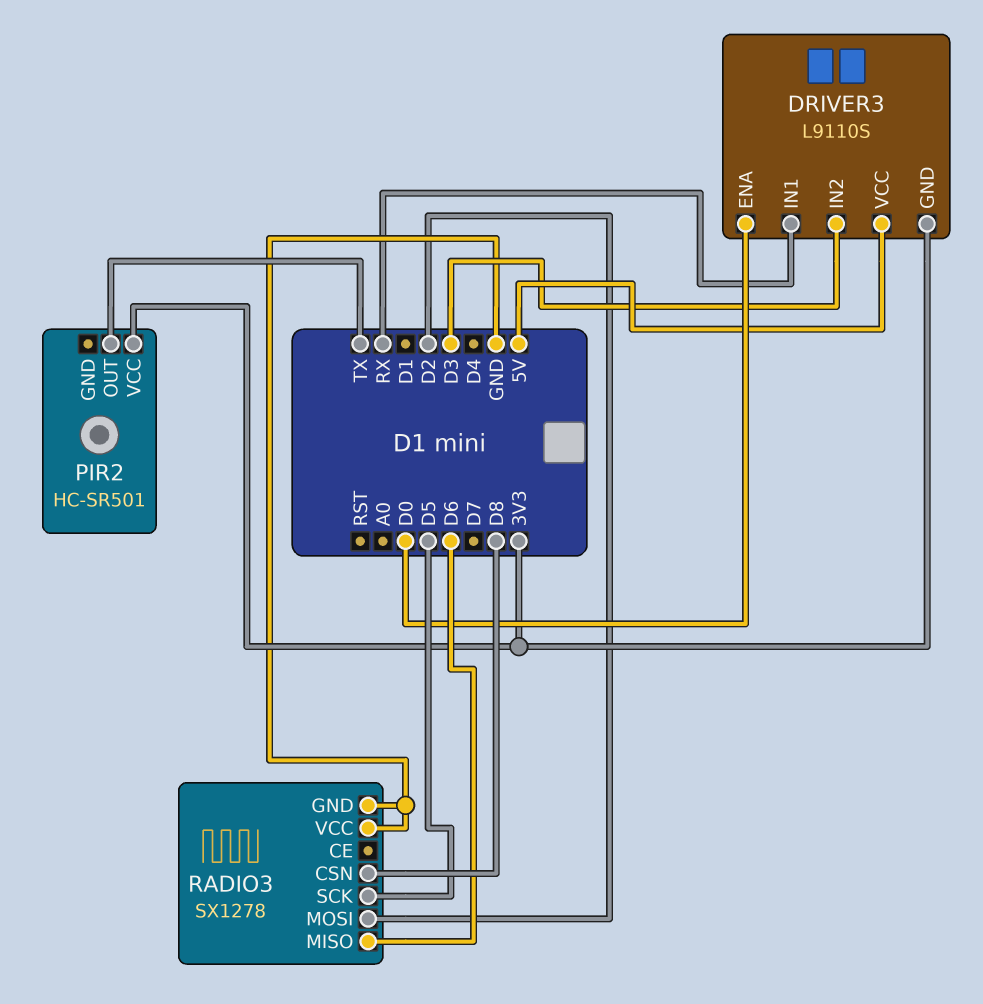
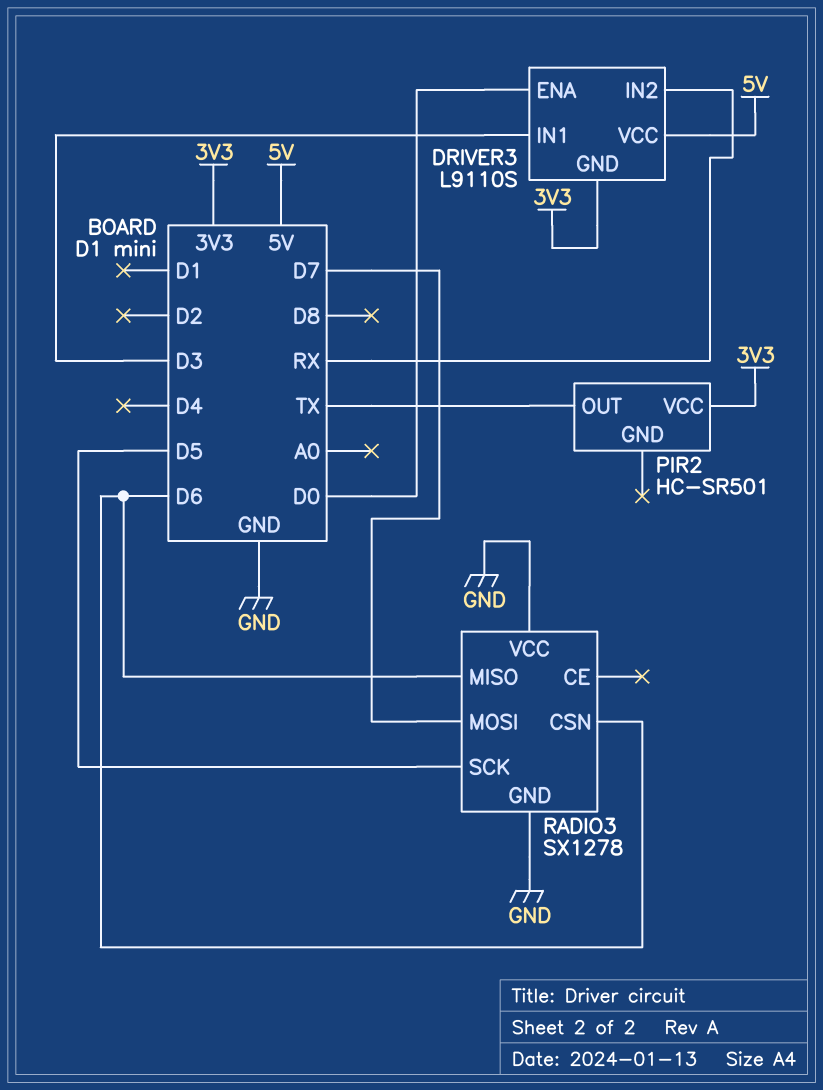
DRIVER3 pin IN1: RX -> D3
DRIVER3 pin IN2: D3 -> RX
RADIO3 pin CSN: D8 -> D6
RADIO3 pin MOSI: D2 -> D7

